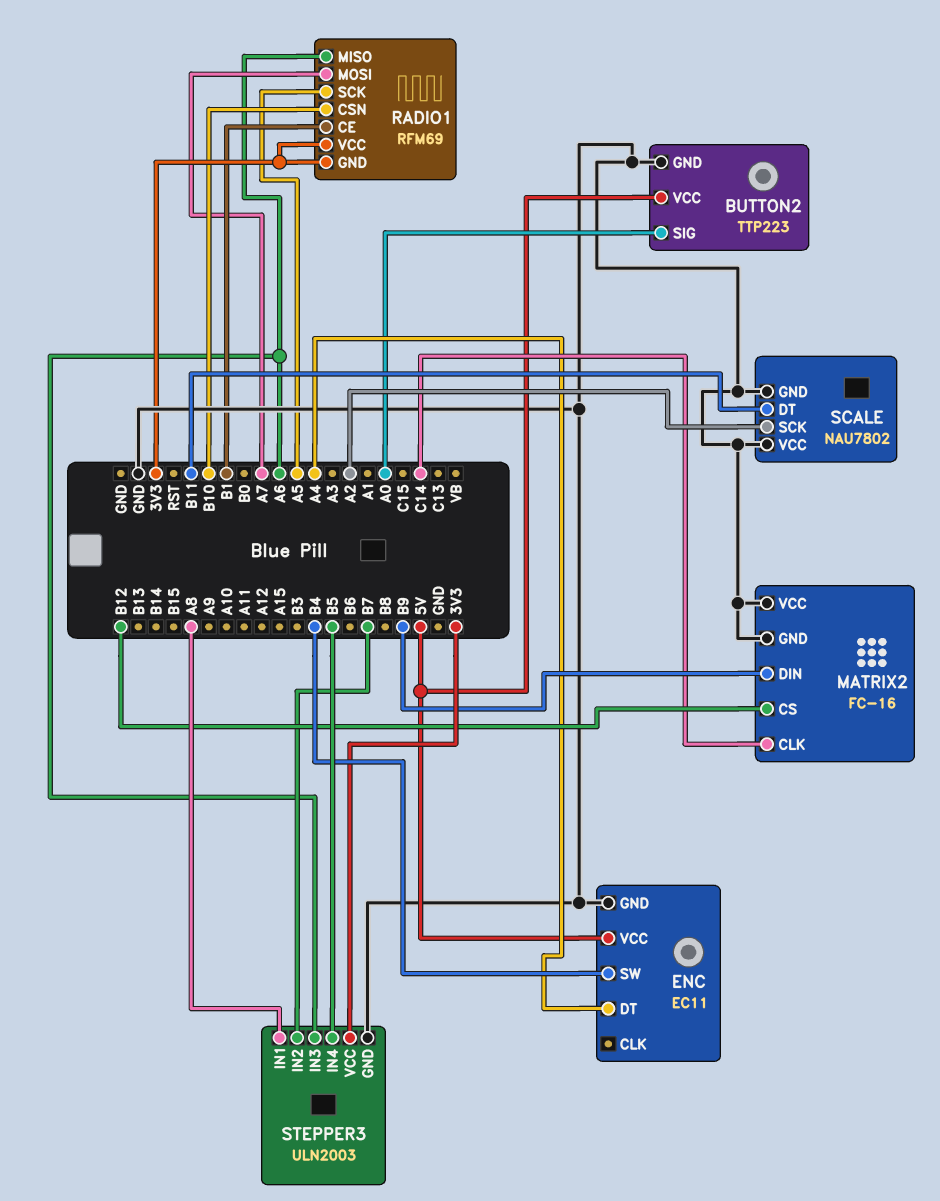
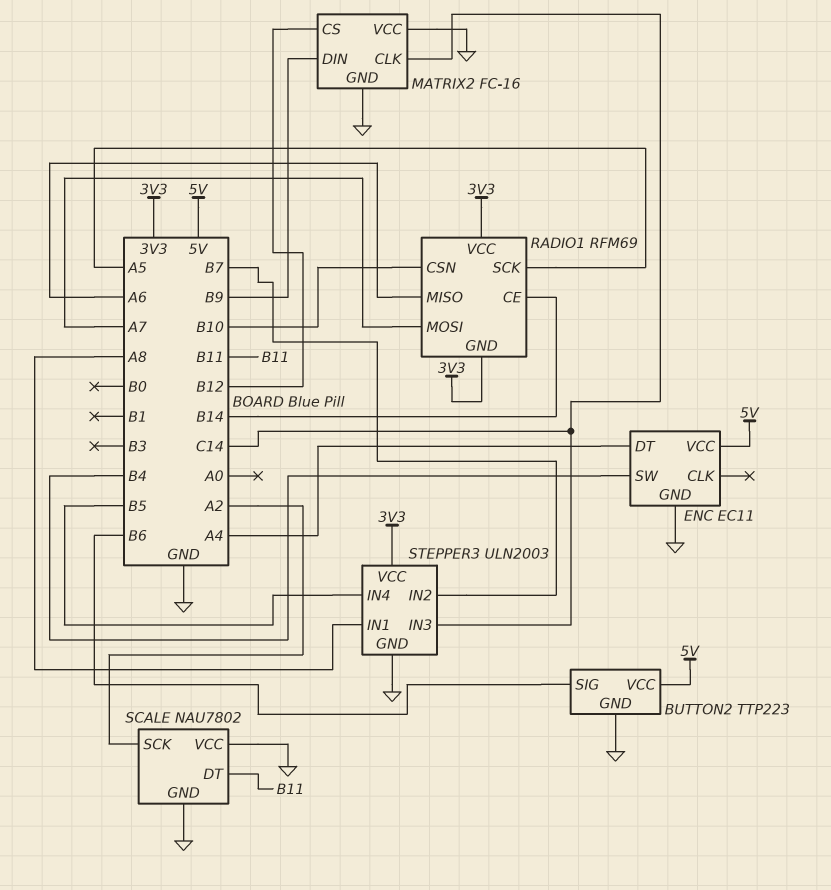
BUTTON2 pin SIG: A0 -> B6
RADIO1 pin CE: B1 -> B14
STEPPER3 pin IN3: A6 -> C14

